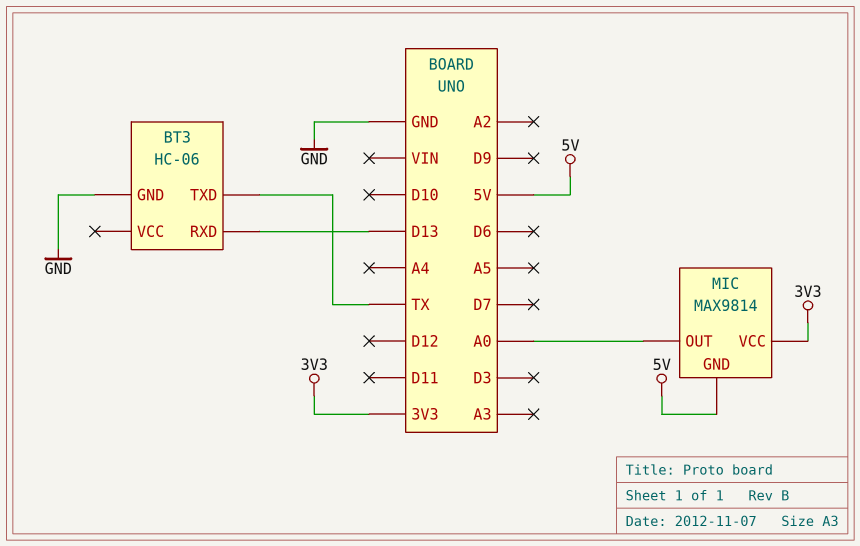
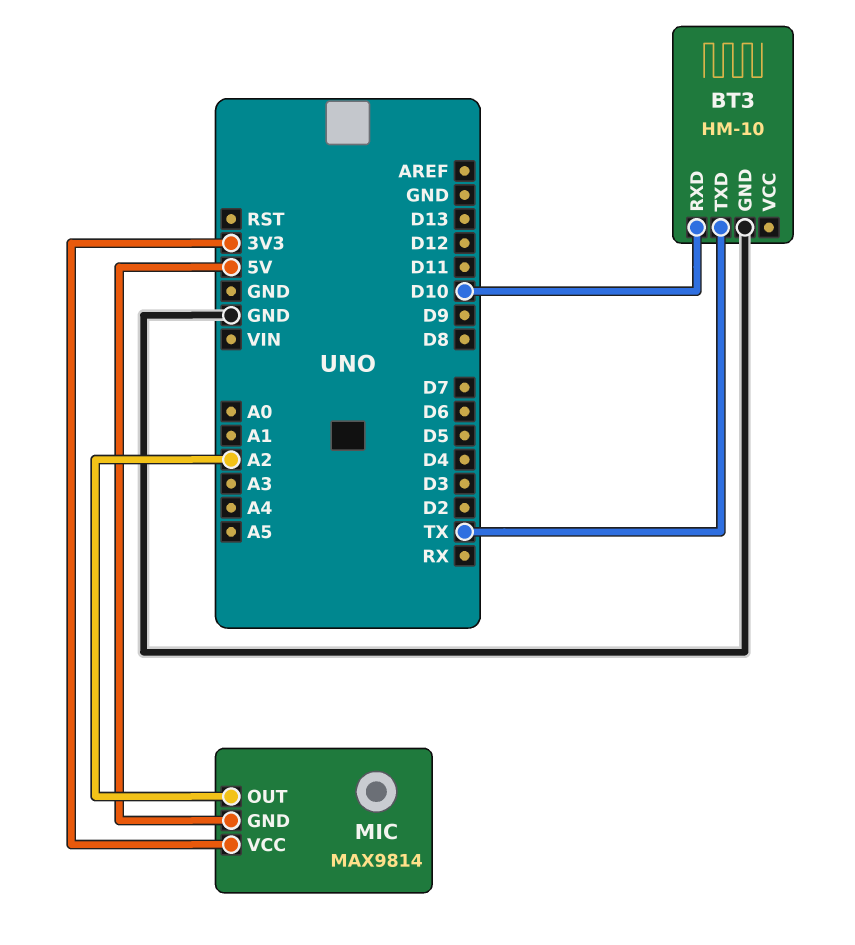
BT3: HC-06 -> HM-10
BT3 pin RXD: D13 -> D10
MIC pin OUT: A0 -> A2

